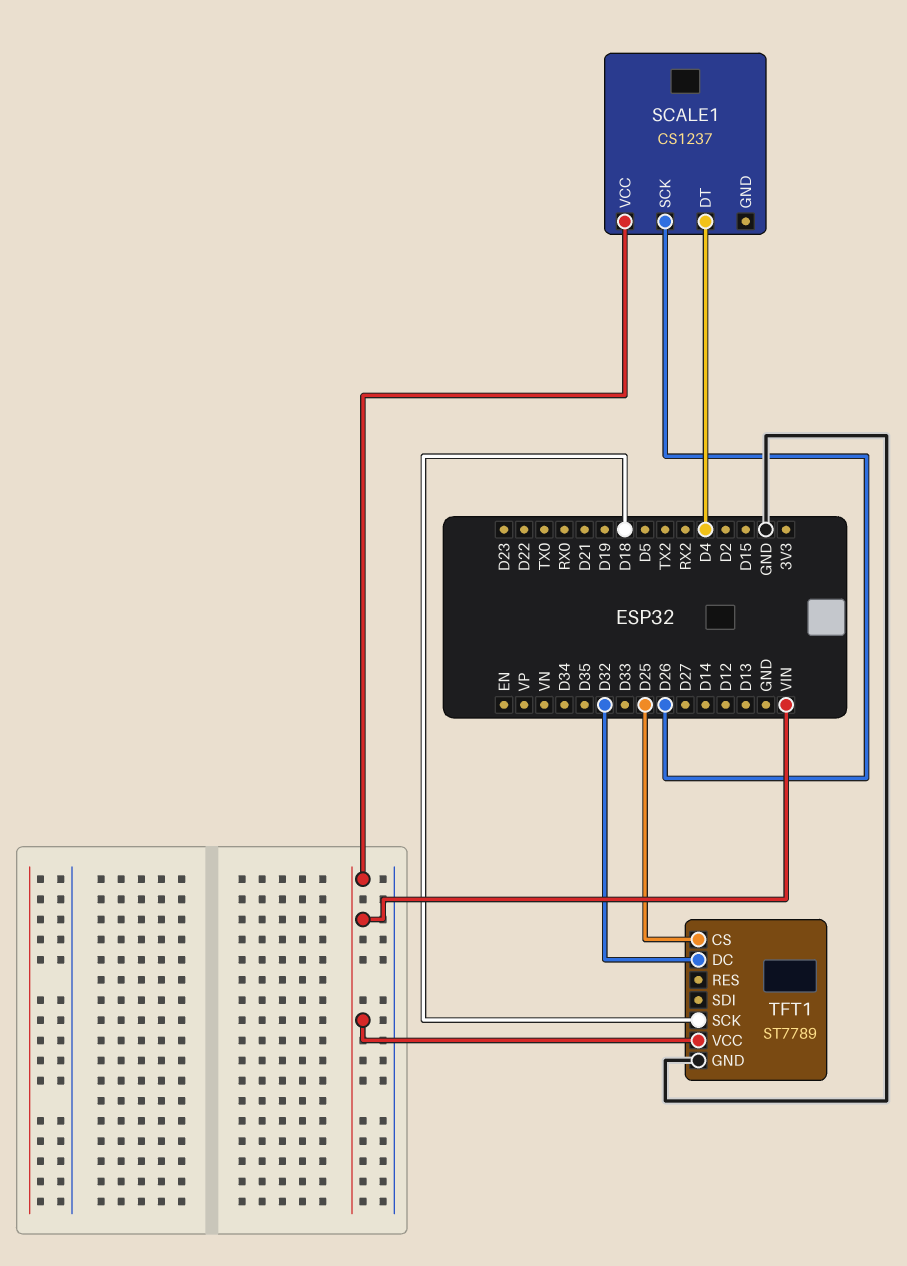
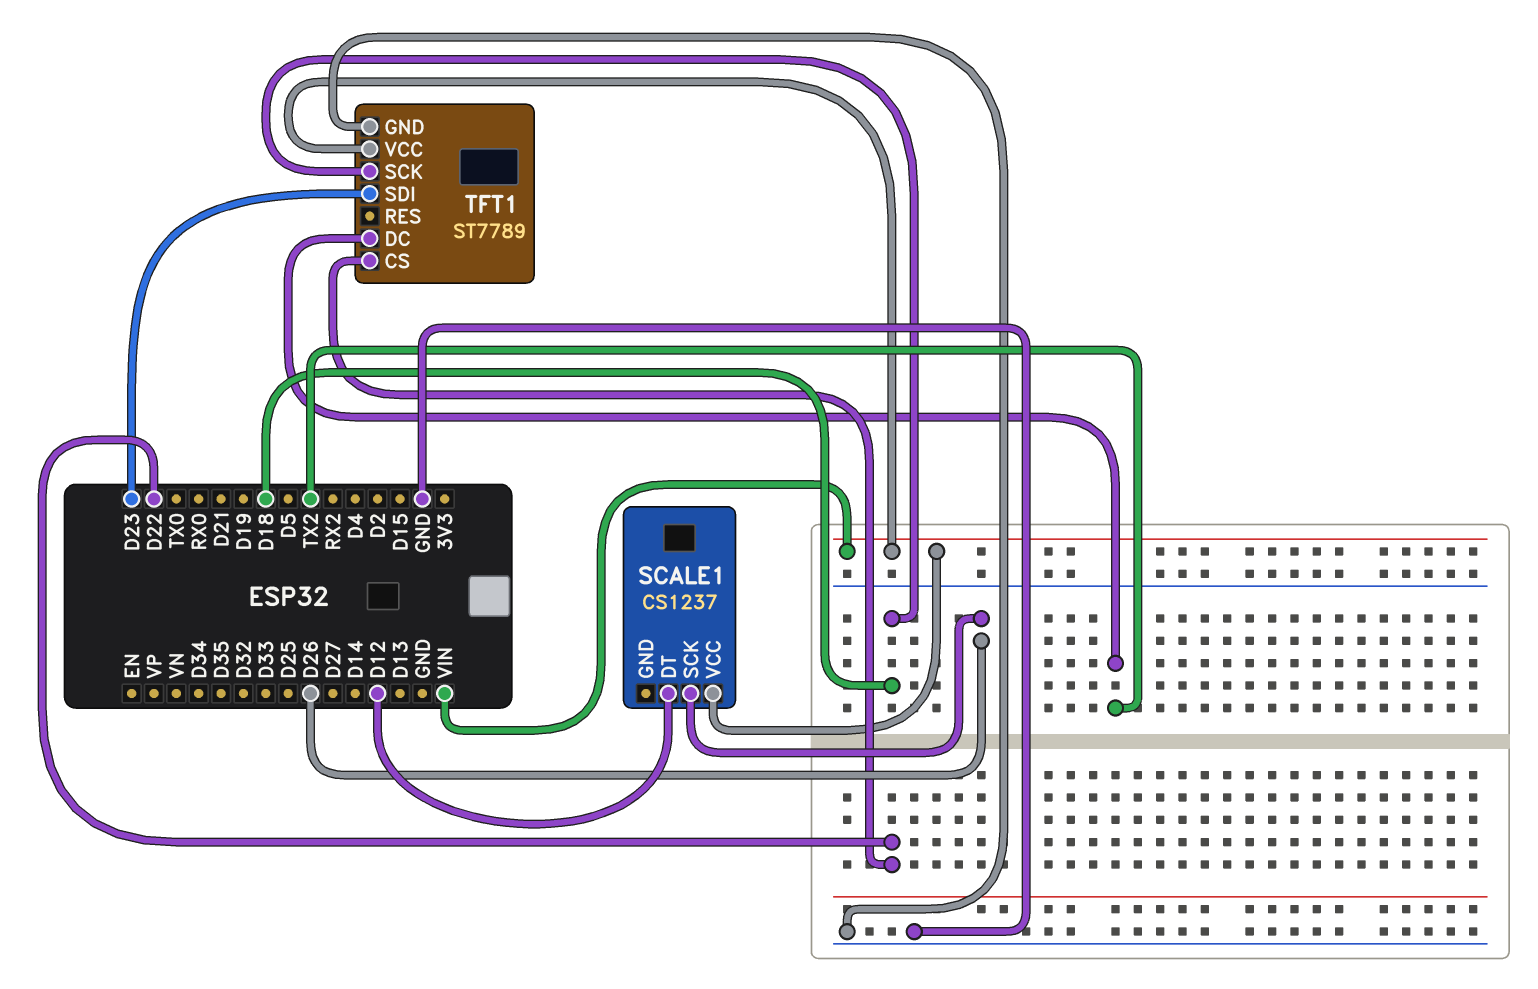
SCALE1 pin DT: D4 -> D12
TFT1 pin CS: D25 -> D22
TFT1 pin DC: D32 -> TX2
TFT1 pin SDI: none -> D23

